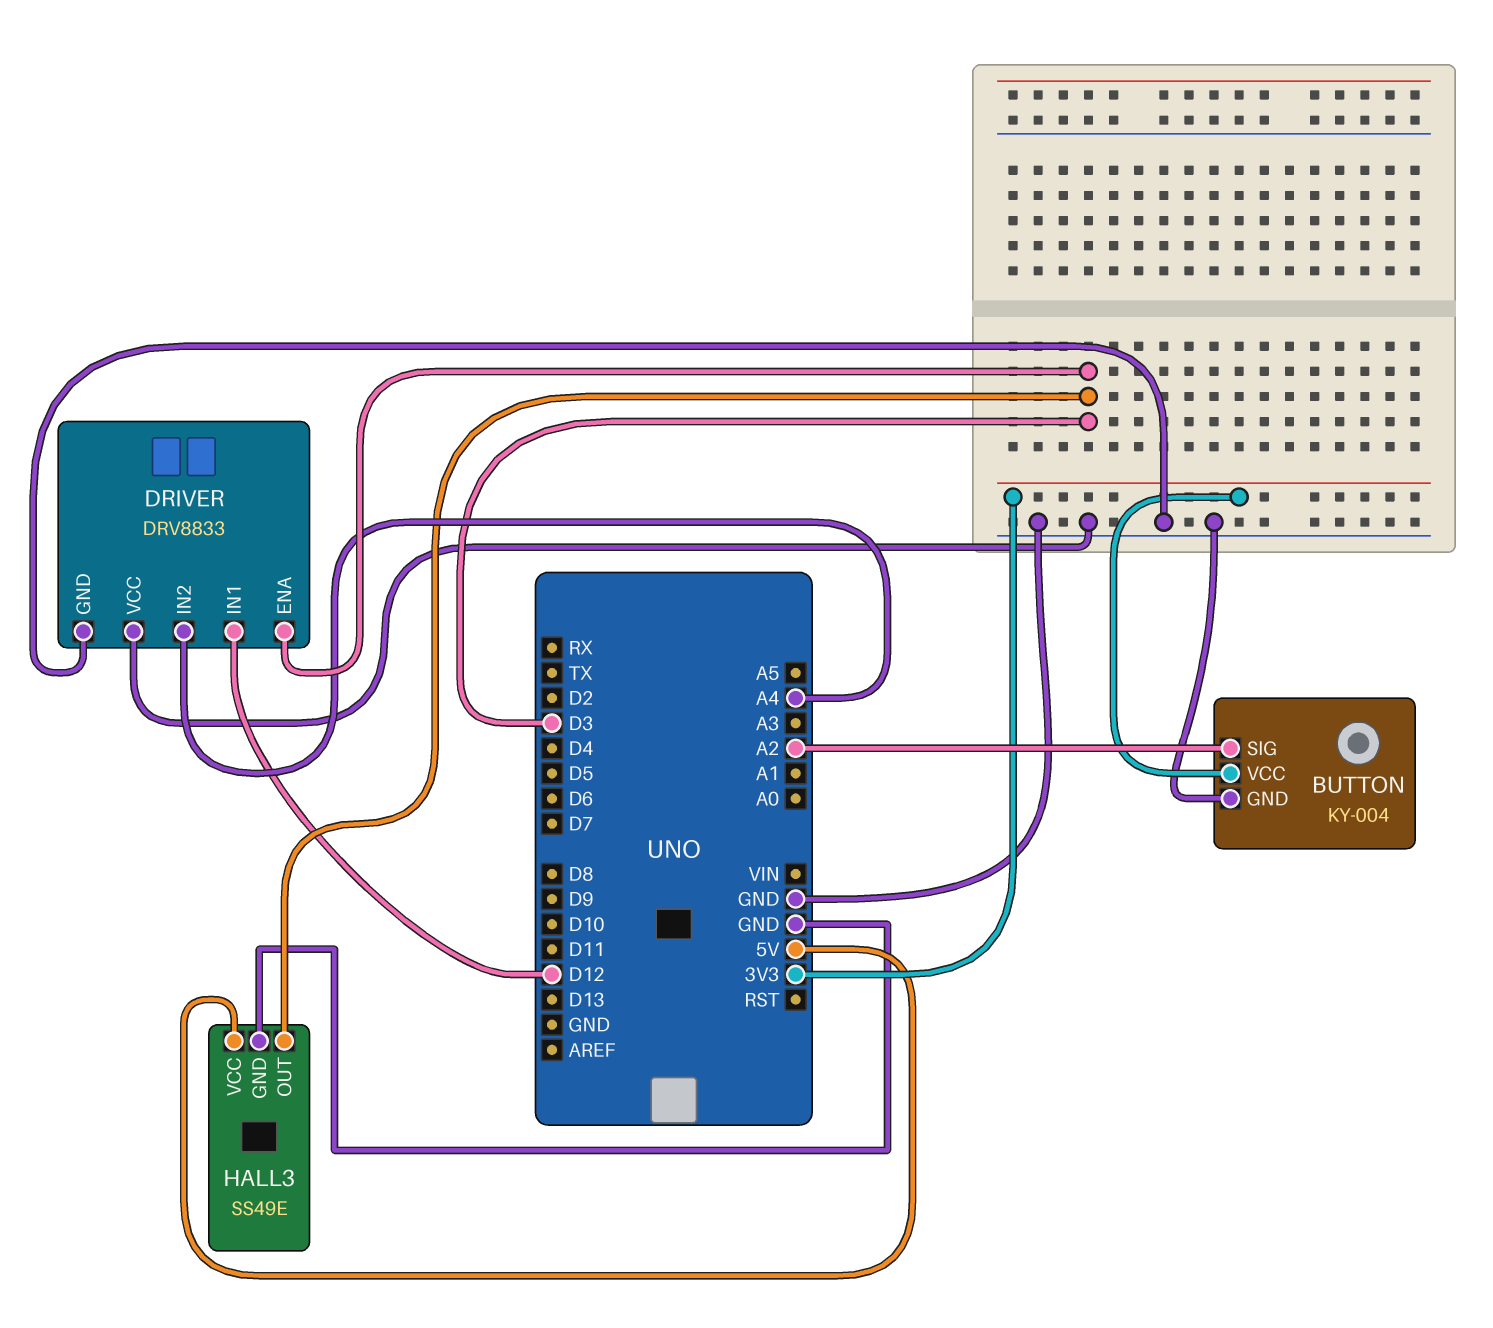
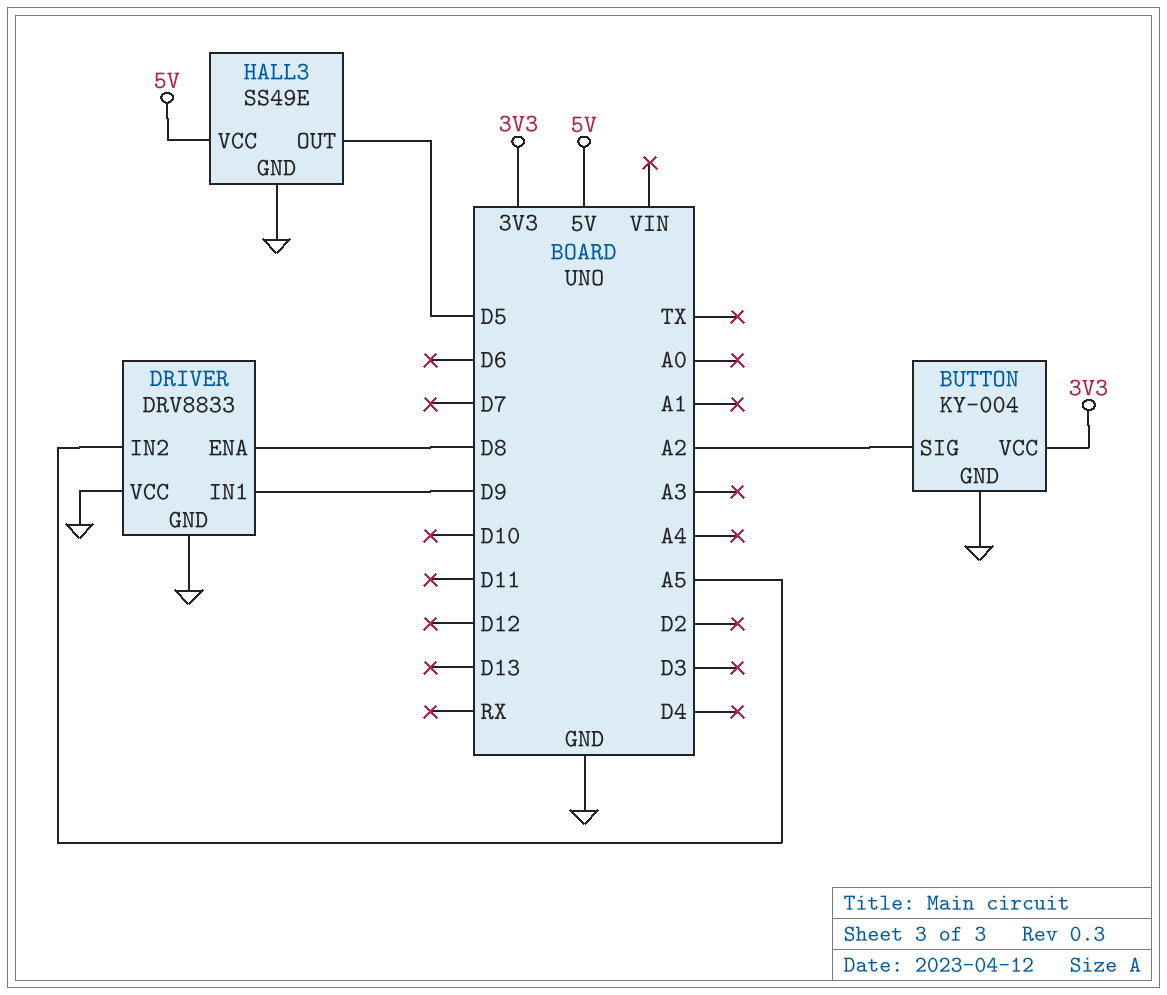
DRIVER pin ENA: D3 -> D8
DRIVER pin IN1: D12 -> D9
DRIVER pin IN2: A4 -> A5
HALL3 pin OUT: D3 -> D5

